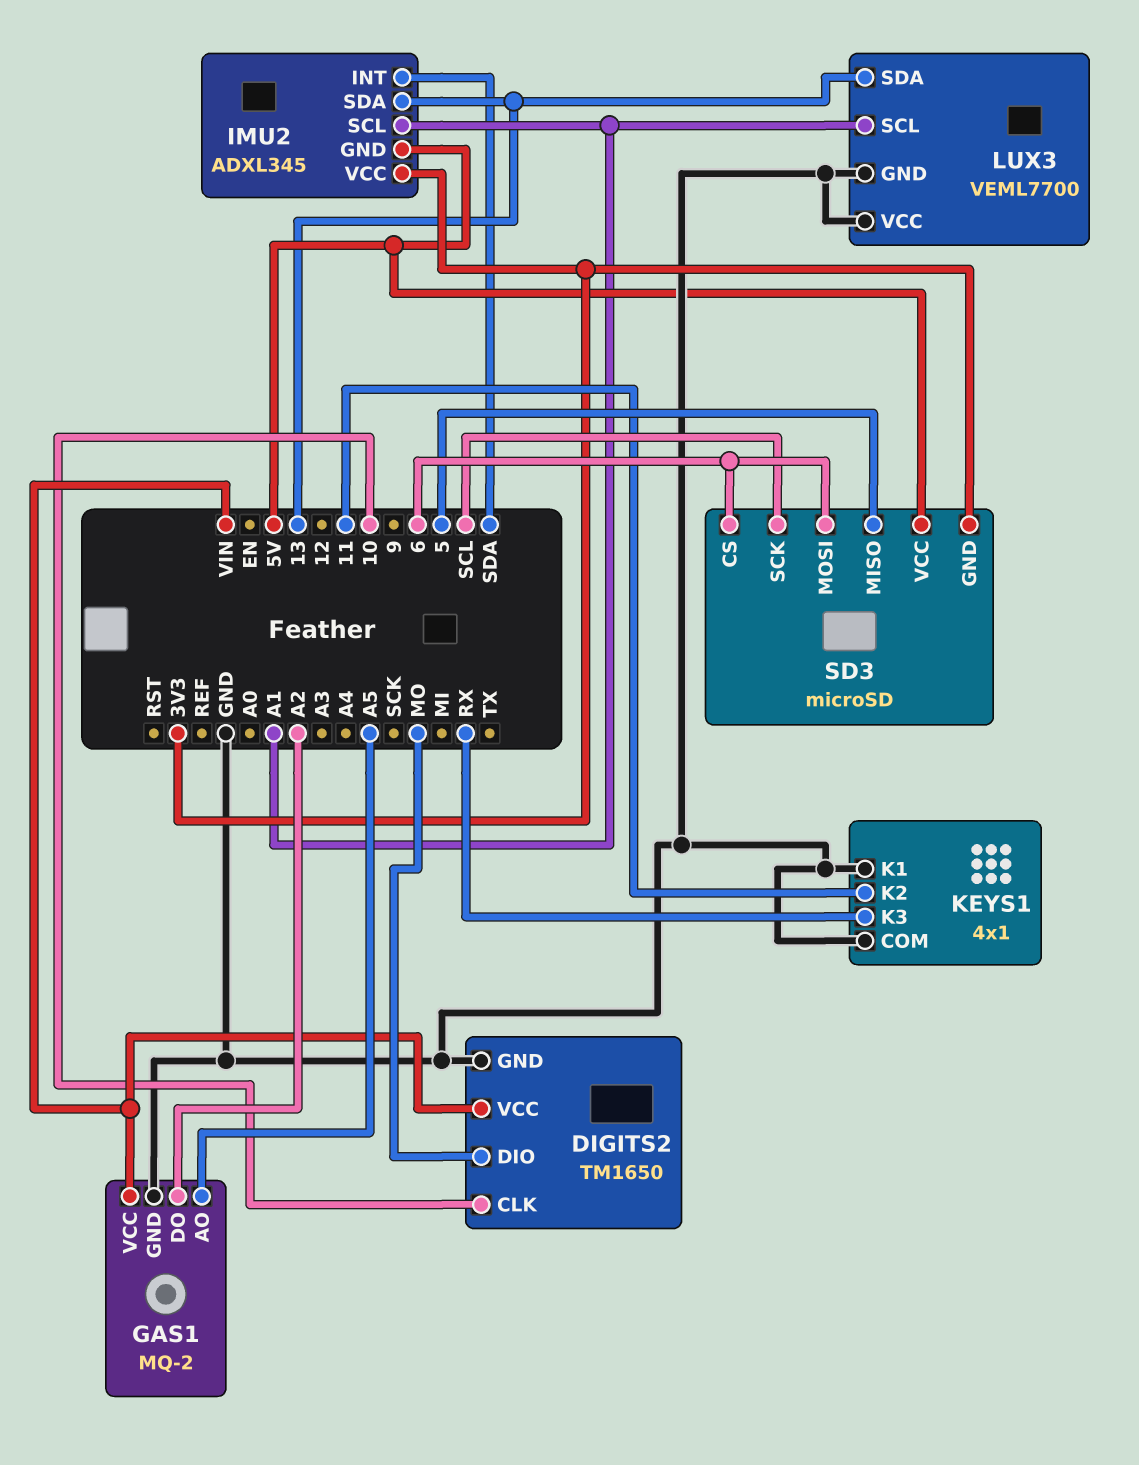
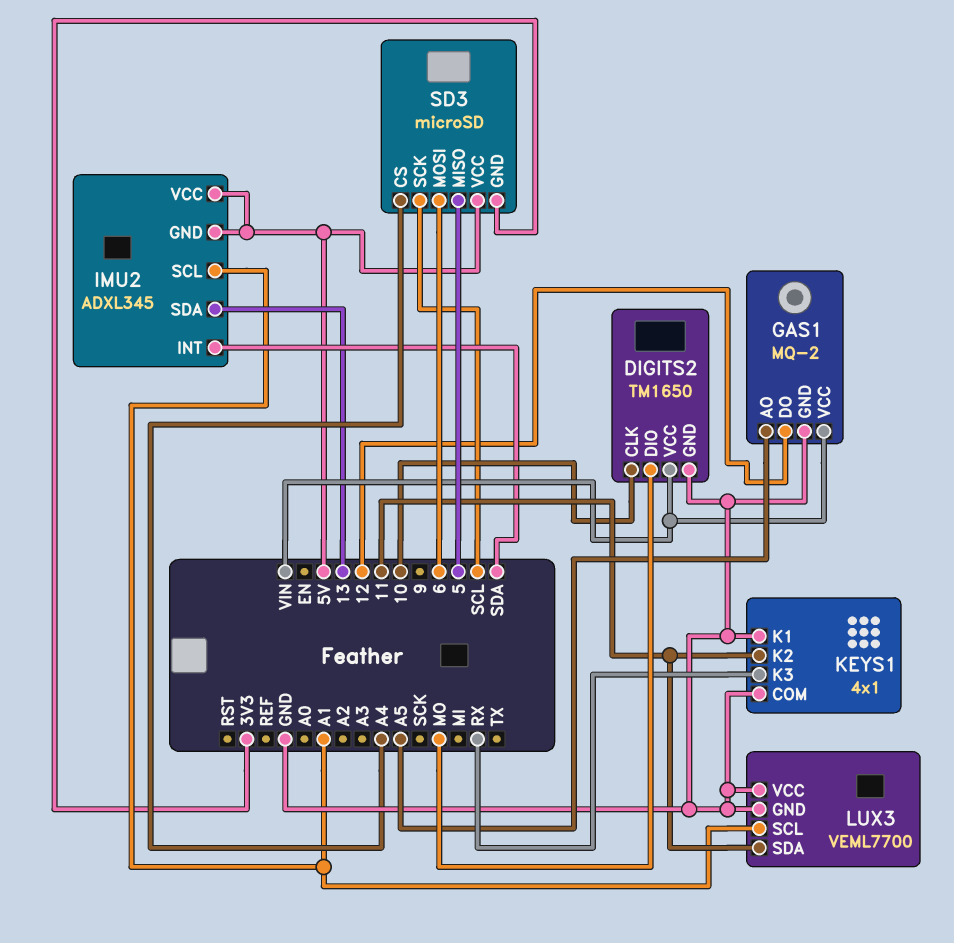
GAS1 pin DO: A2 -> 12
IMU2 pin VCC: 3V3 -> 5V
LUX3 pin SDA: 13 -> 11
SD3 pin CS: 6 -> A4

